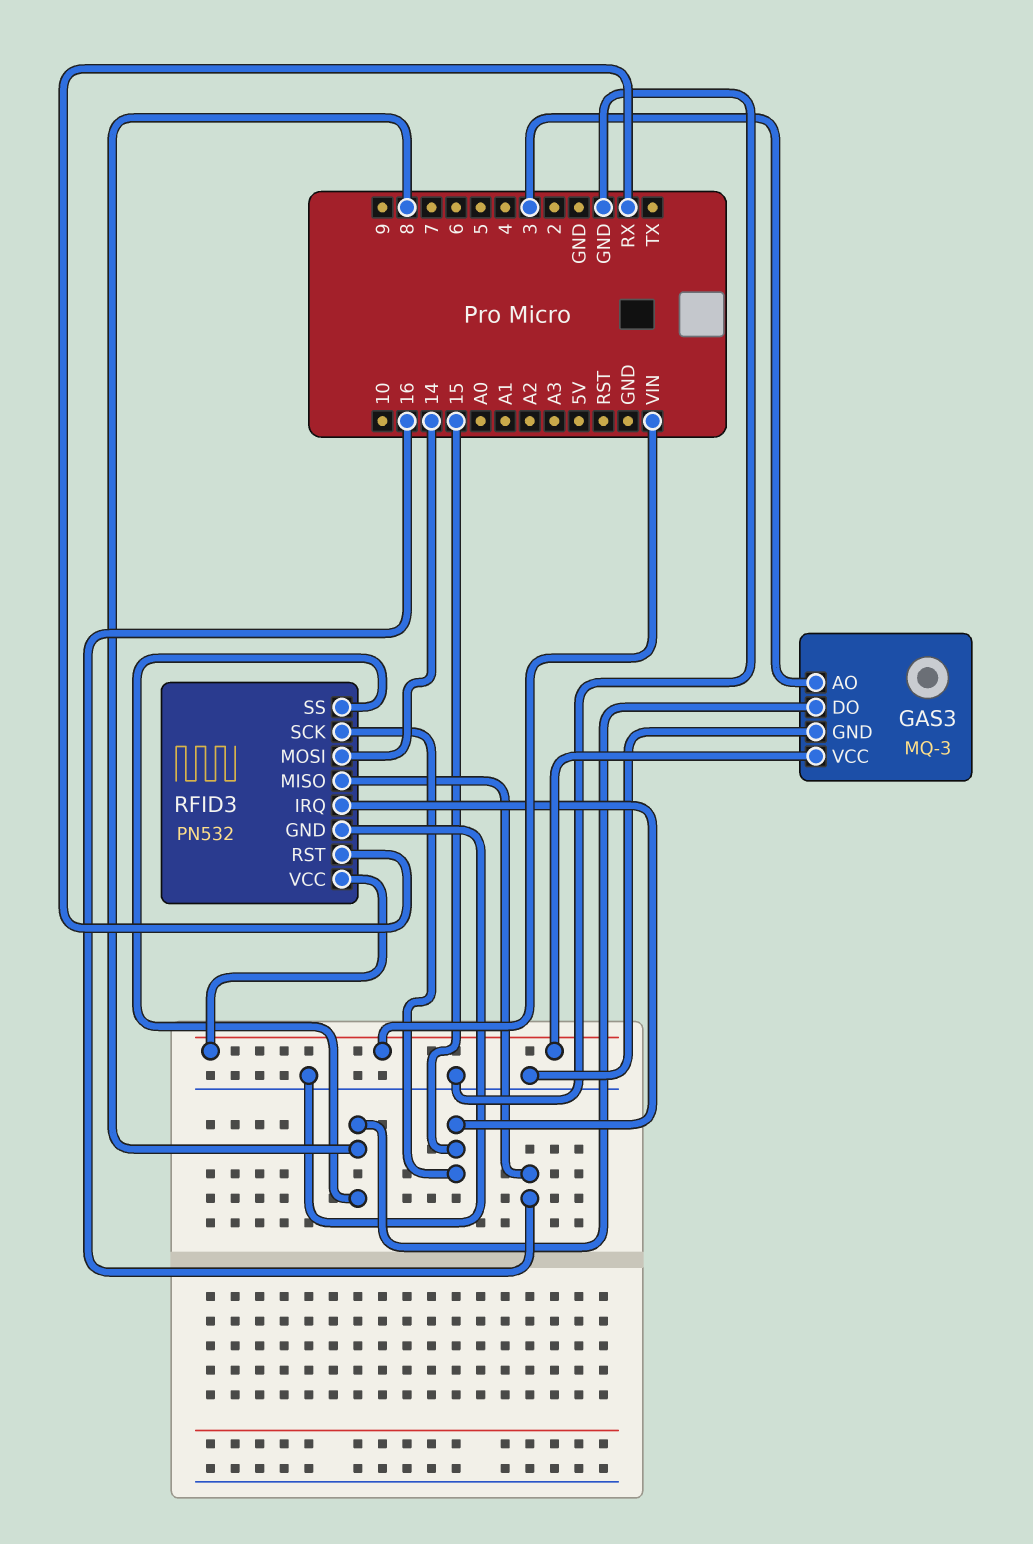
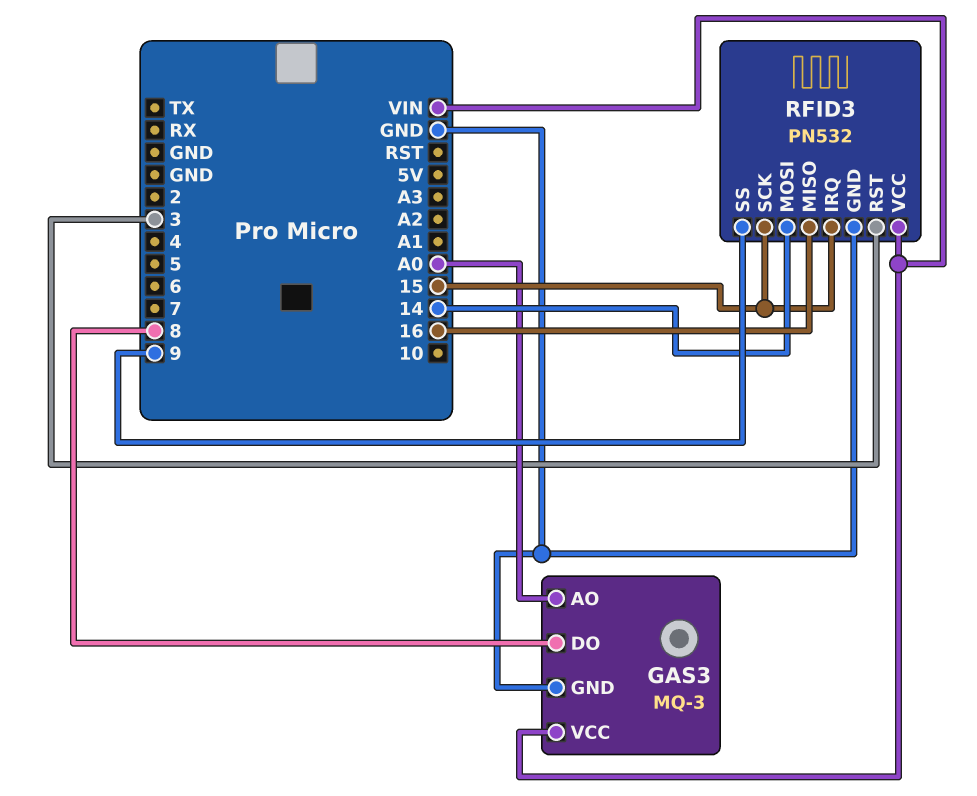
GAS3 pin AO: 3 -> A0
RFID3 pin RST: RX -> 3
RFID3 pin SS: 8 -> 9

